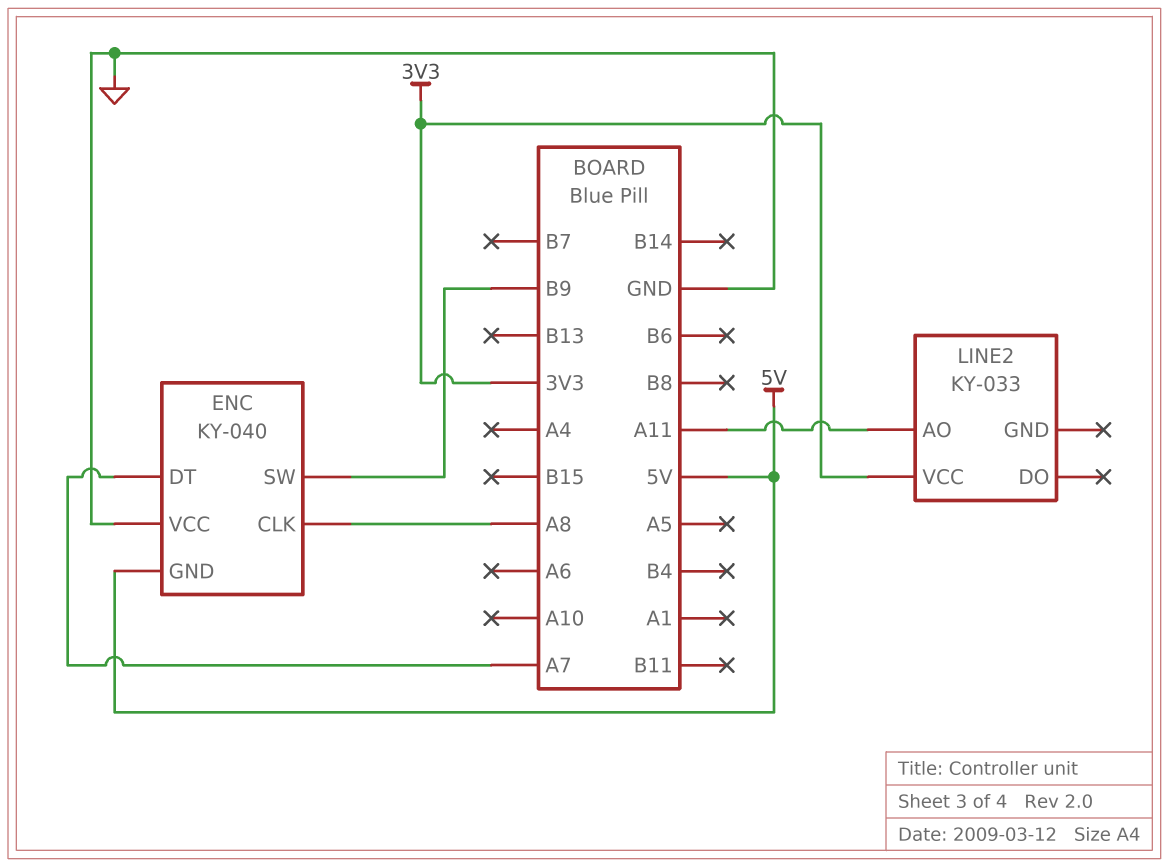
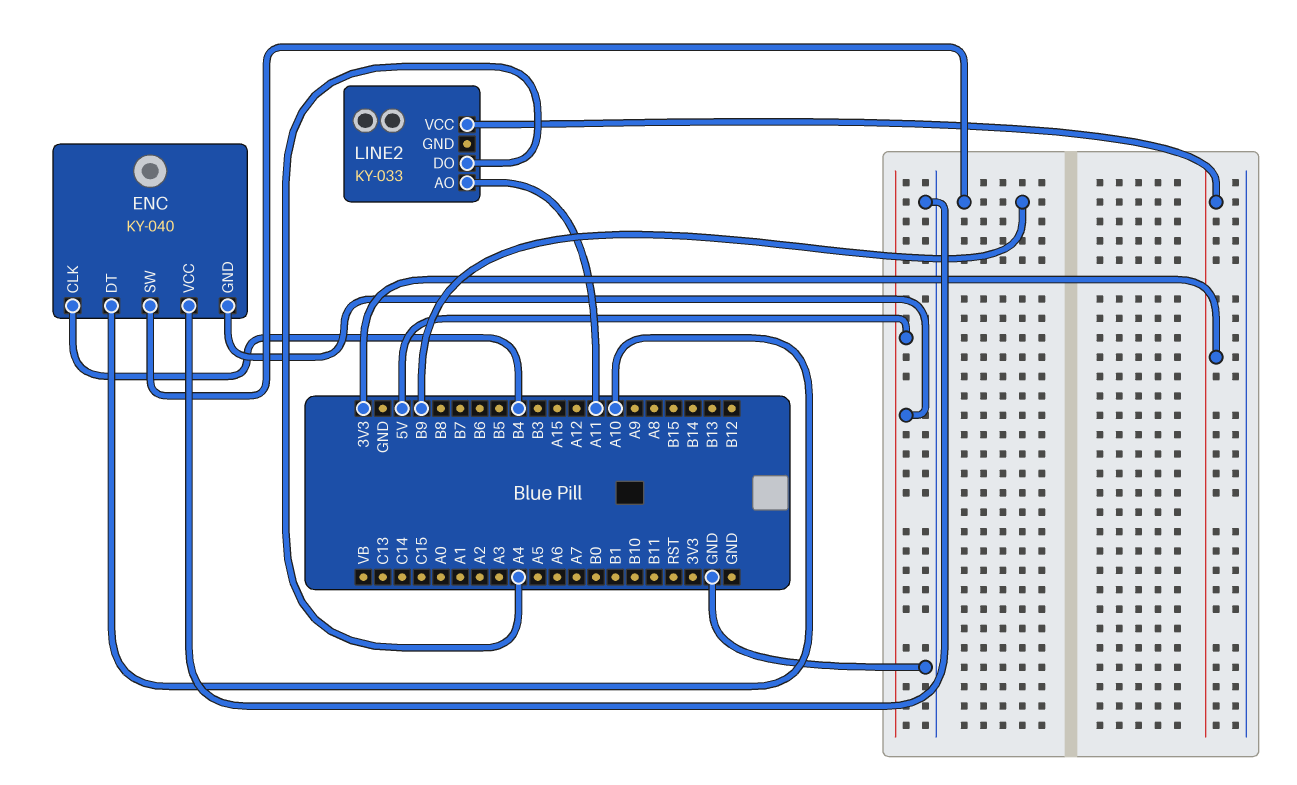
ENC pin CLK: A8 -> B4
ENC pin DT: A7 -> A10
LINE2 pin DO: none -> A4

